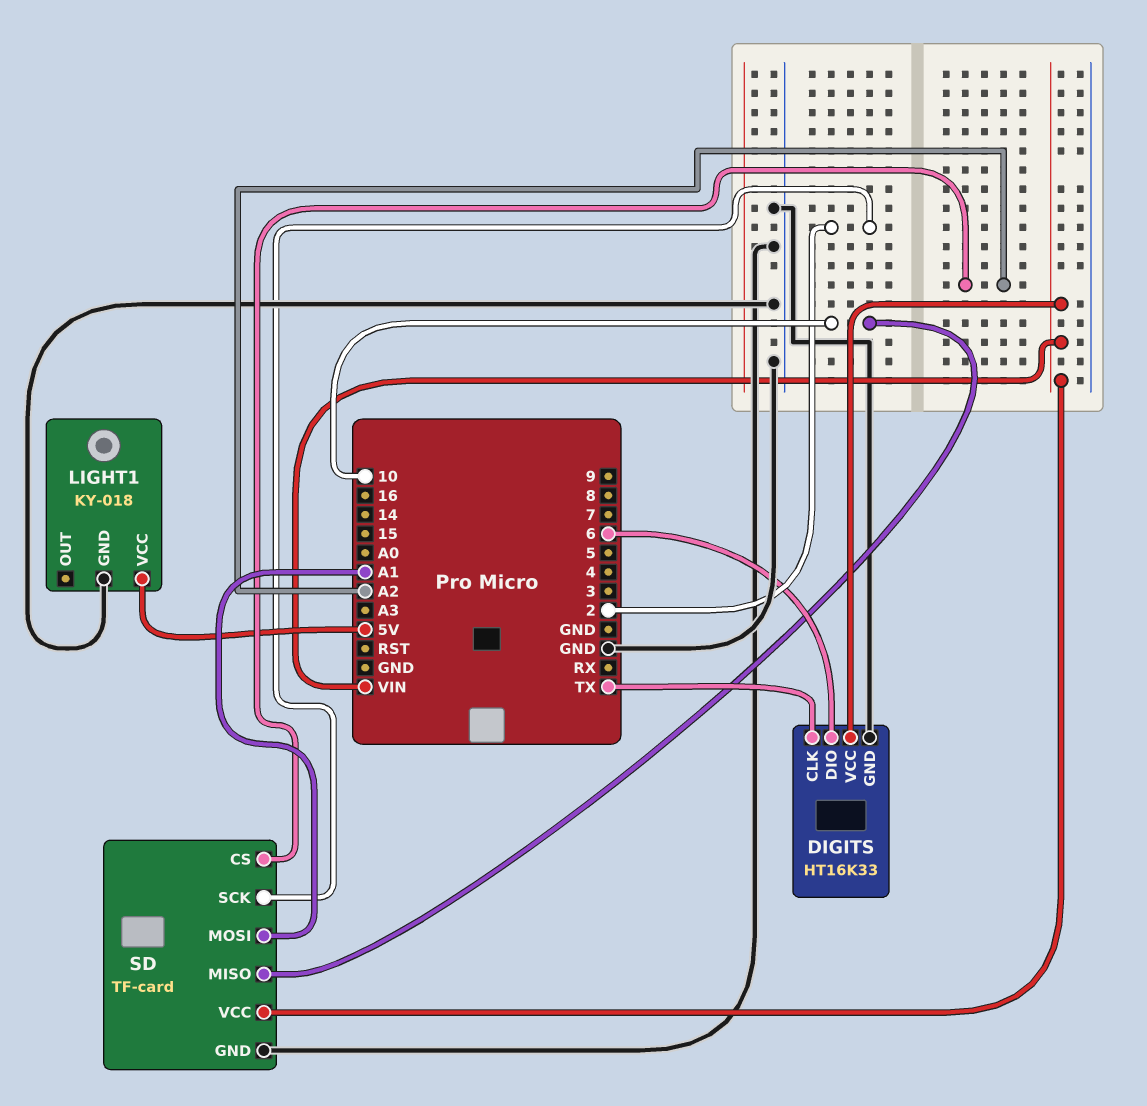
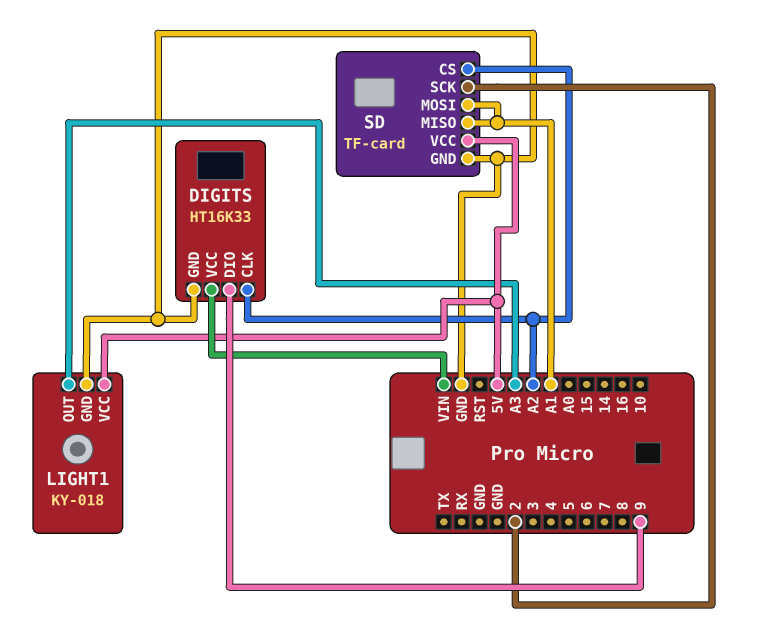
DIGITS pin CLK: TX -> A2
DIGITS pin DIO: 6 -> 9
LIGHT1 pin OUT: none -> A3
SD pin MISO: 10 -> A1
SD pin VCC: VIN -> 5V

